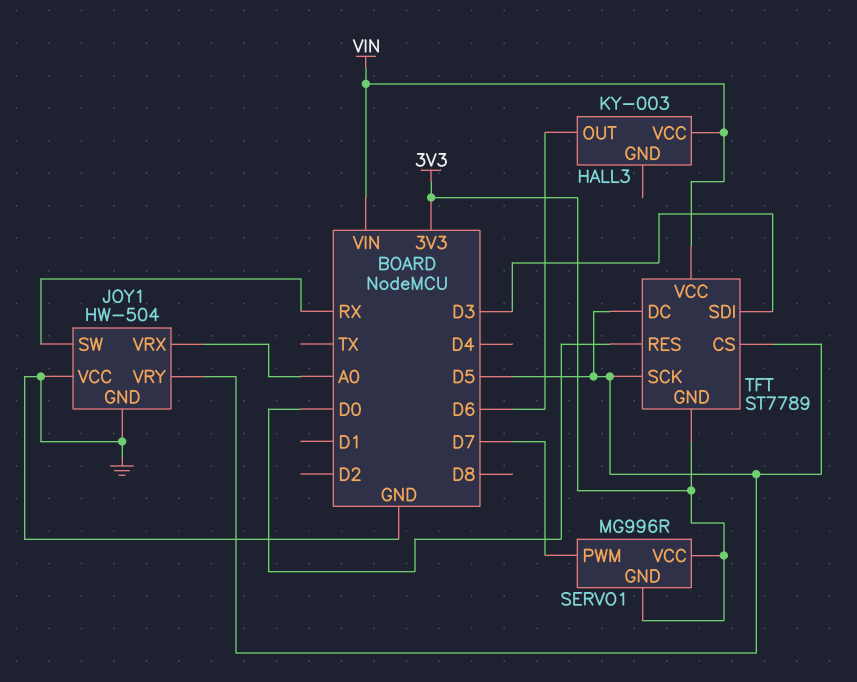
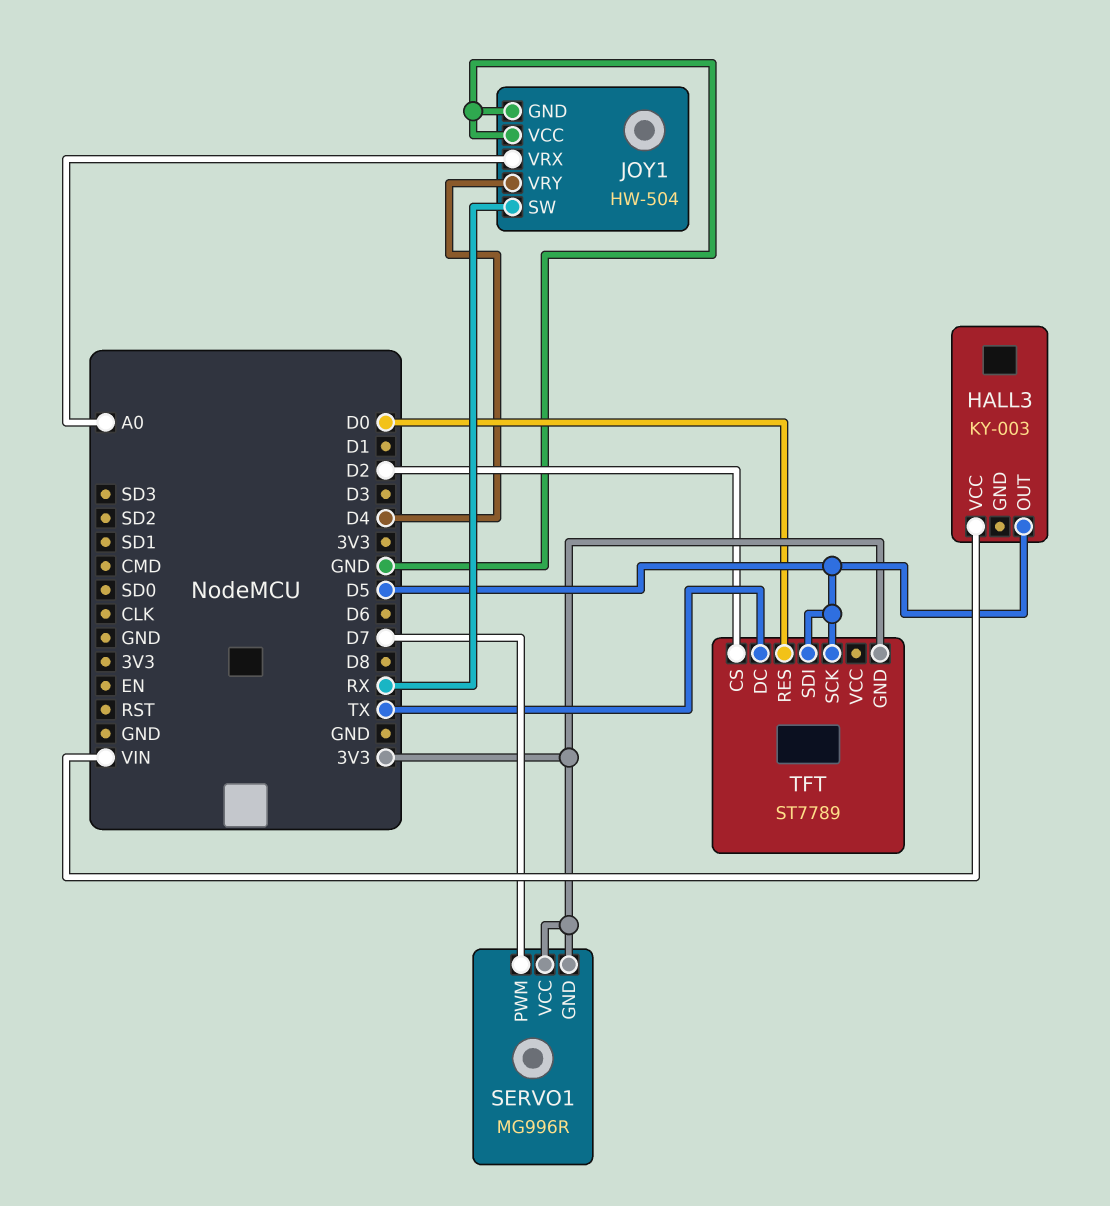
HALL3 pin OUT: D6 -> D5
JOY1 pin VRY: D5 -> D4
TFT pin CS: D5 -> D2
TFT pin DC: D5 -> TX
TFT pin SDI: D3 -> D5
TFT pin VCC: VIN -> none

